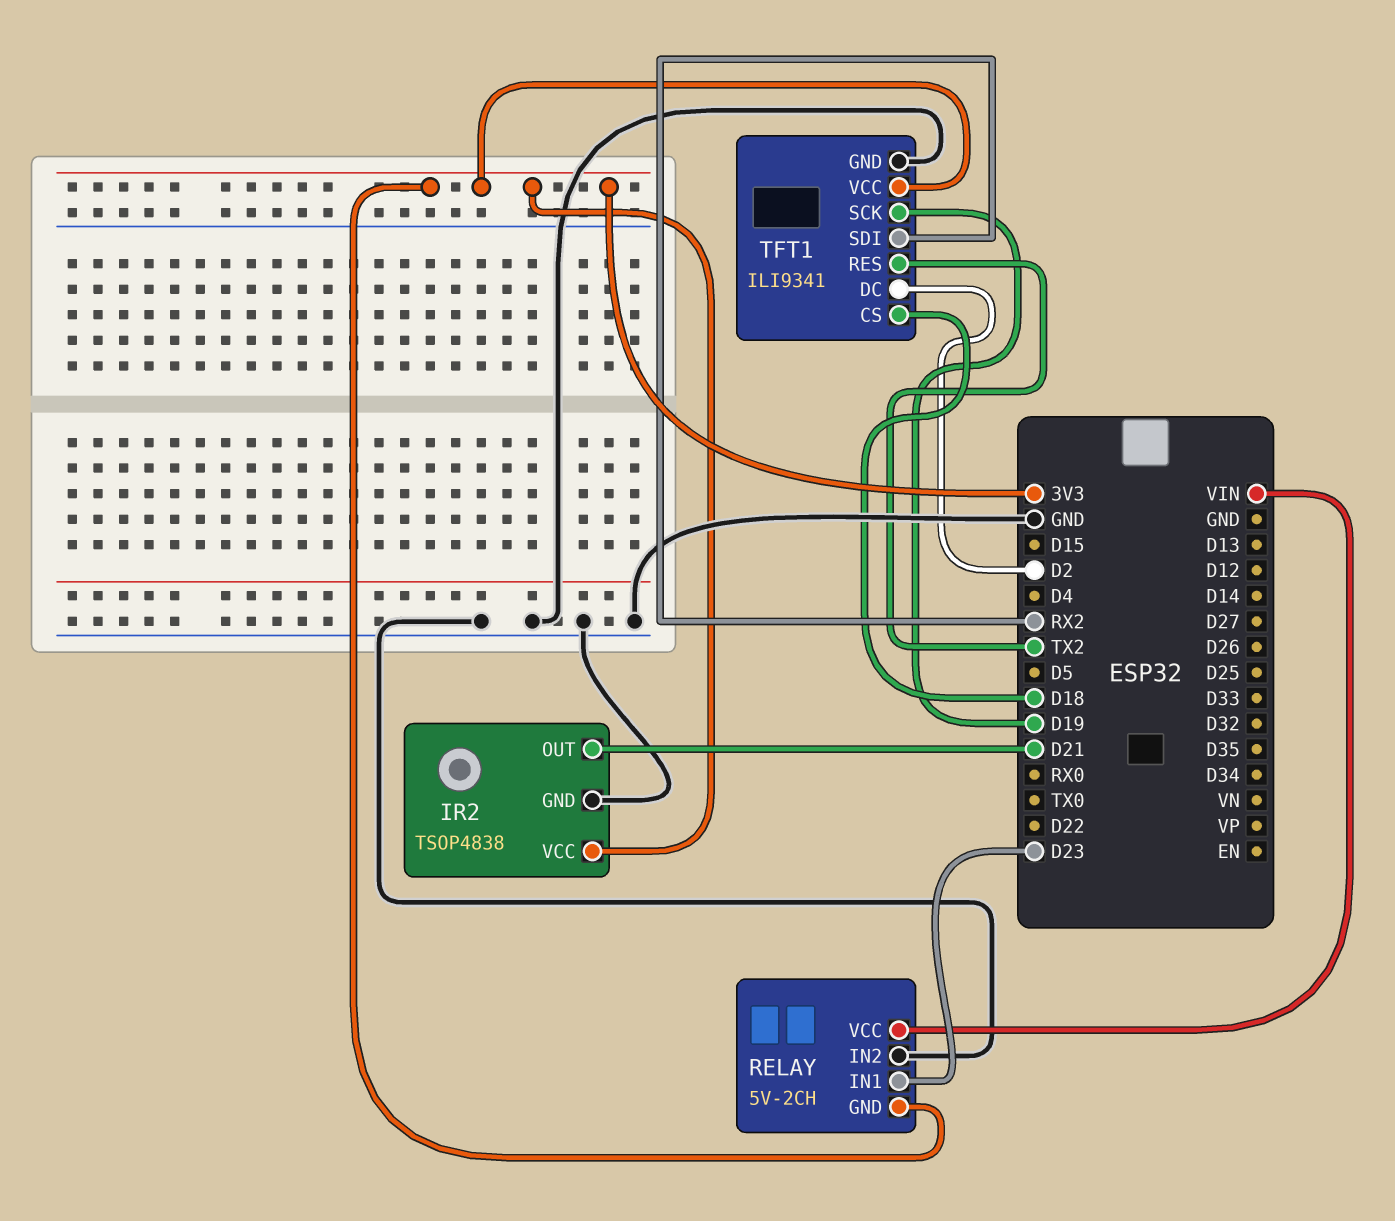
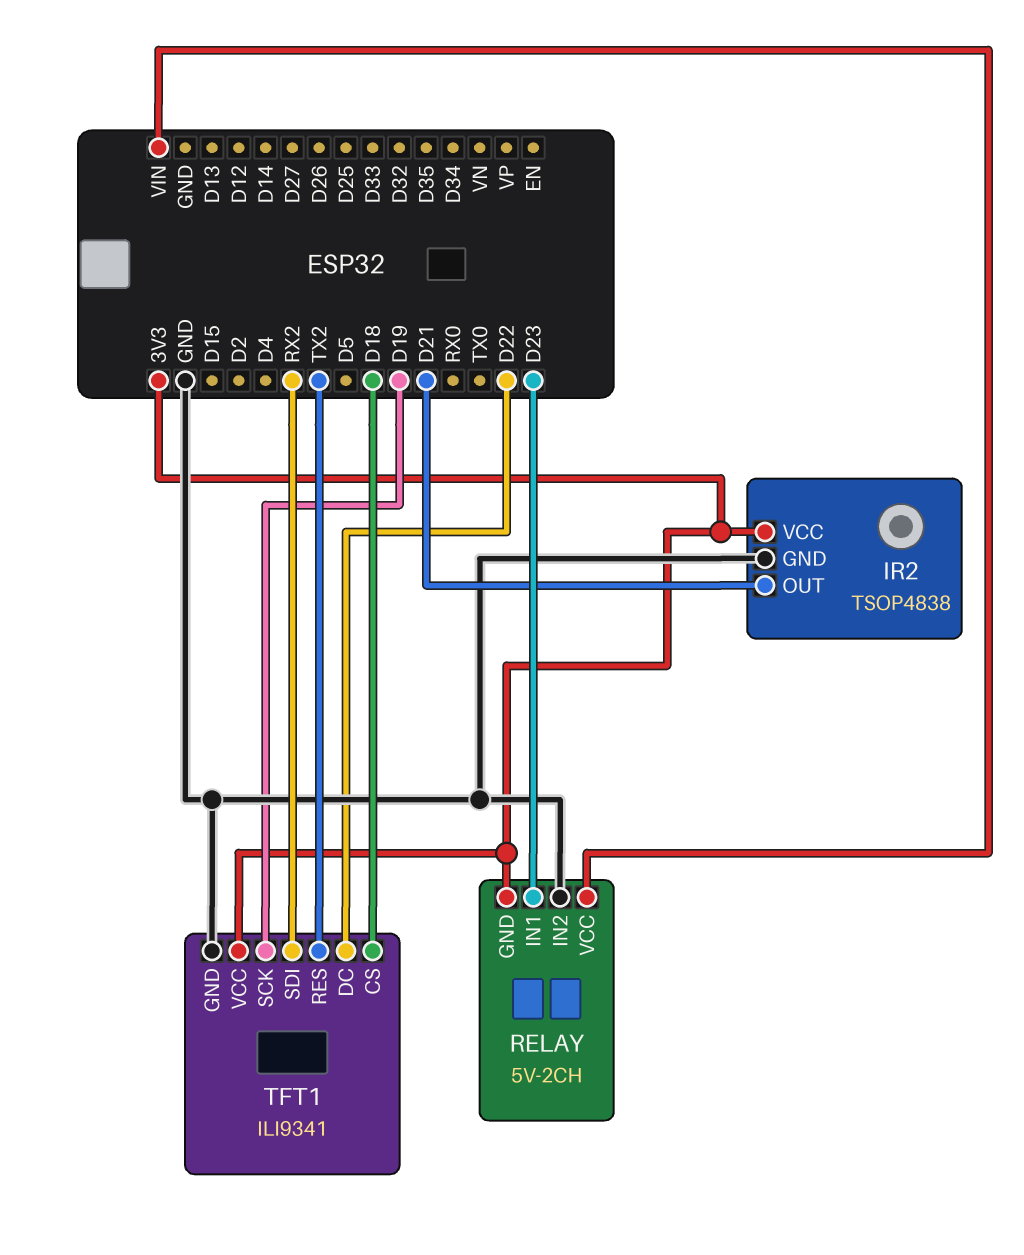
TFT1 pin DC: D2 -> D22

